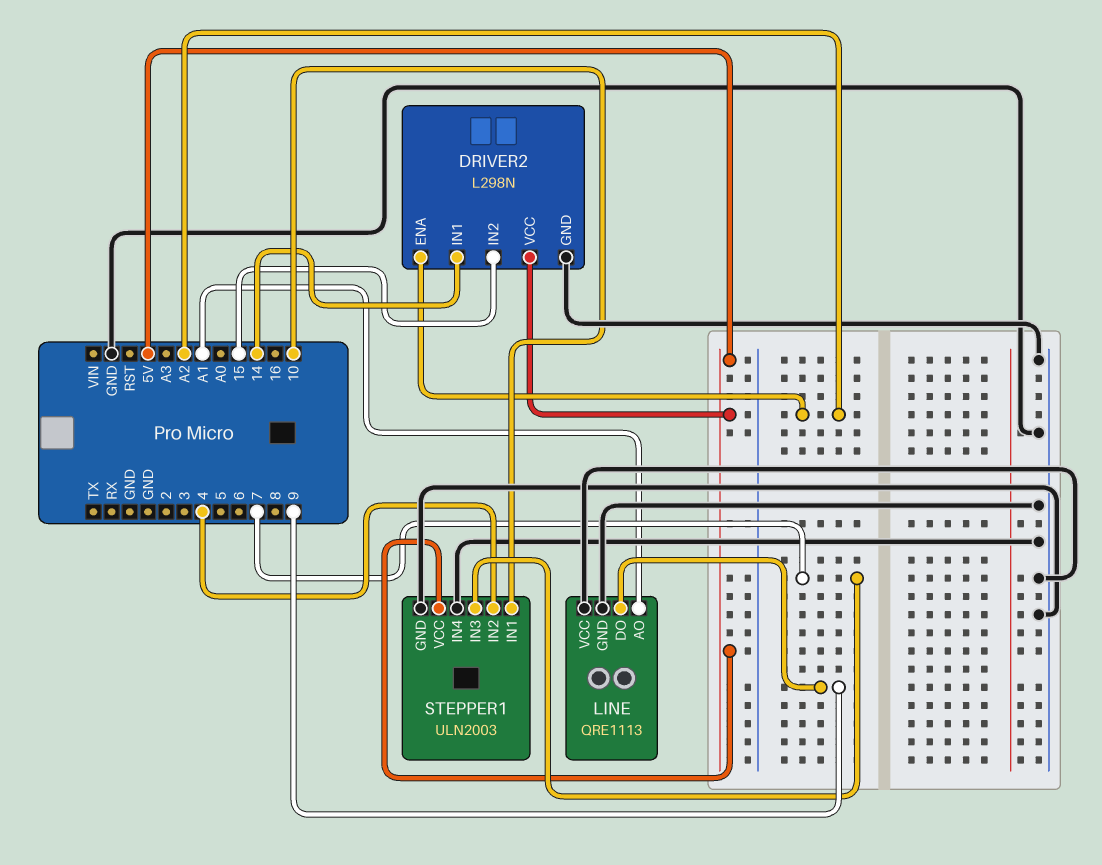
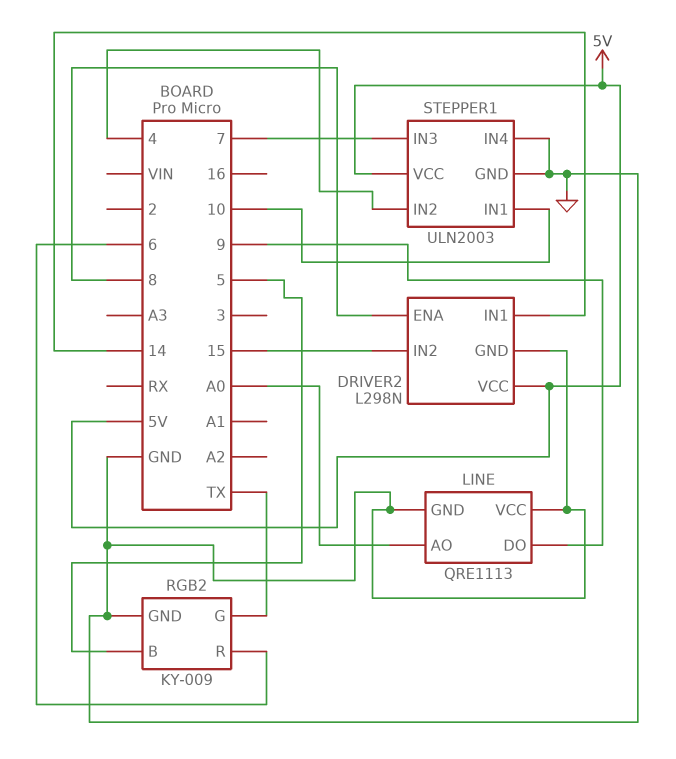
DRIVER2 pin ENA: A2 -> 8
LINE pin AO: A1 -> A0
RGB2: none -> KY-009
RGB2 pin B: none -> 5
RGB2 pin G: none -> TX
RGB2 pin GND: none -> GND
RGB2 pin R: none -> 6

